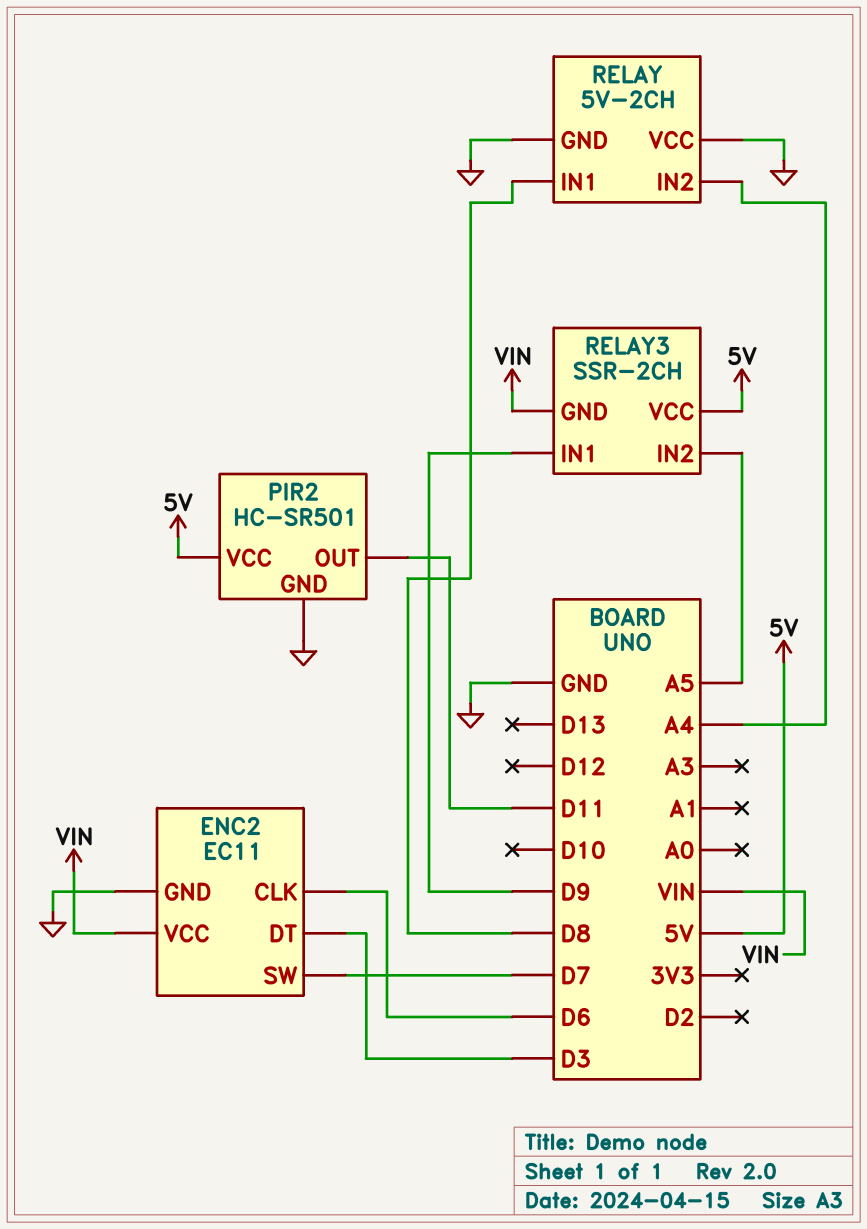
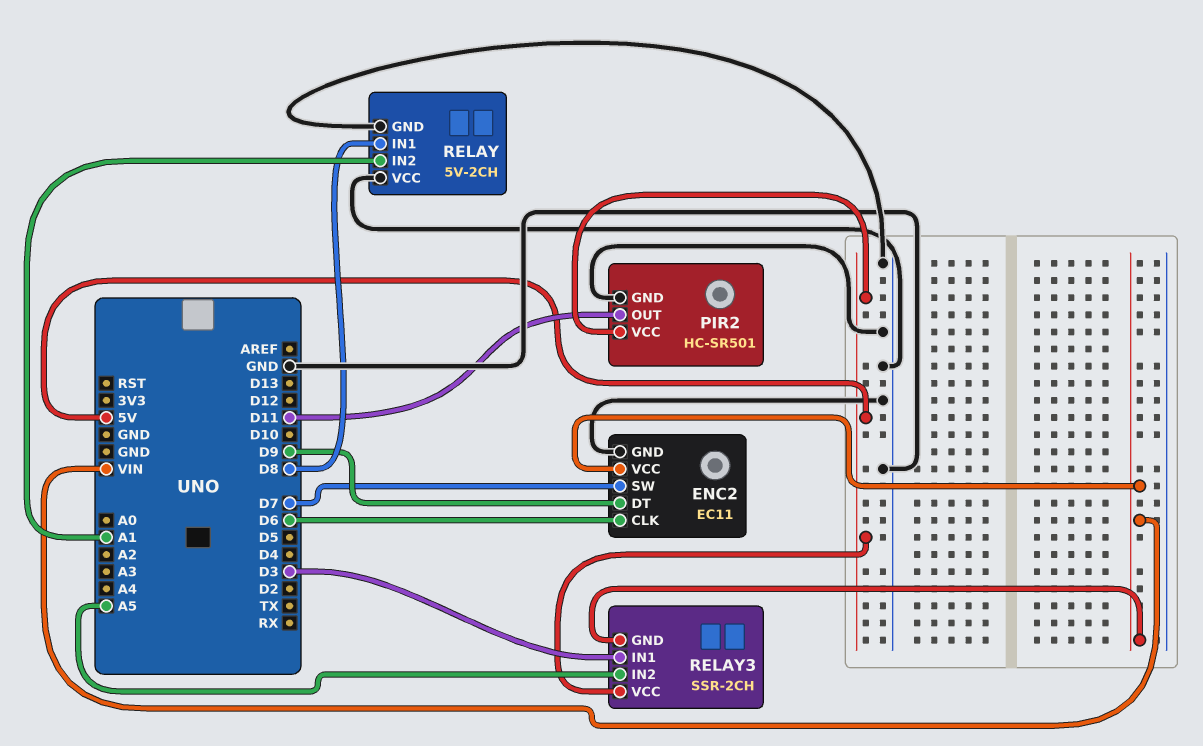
ENC2 pin DT: D3 -> D9
RELAY pin IN2: A4 -> A1
RELAY3 pin IN1: D9 -> D3

